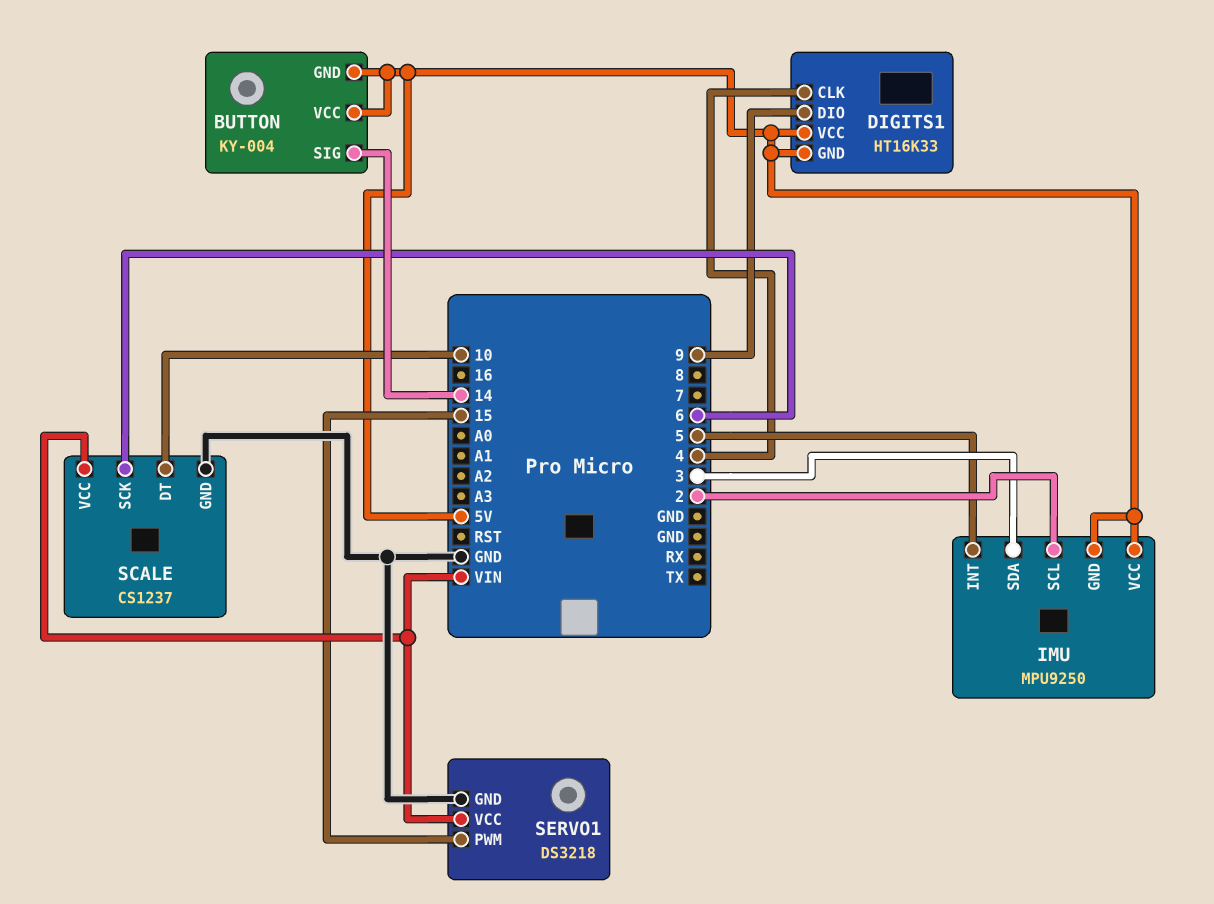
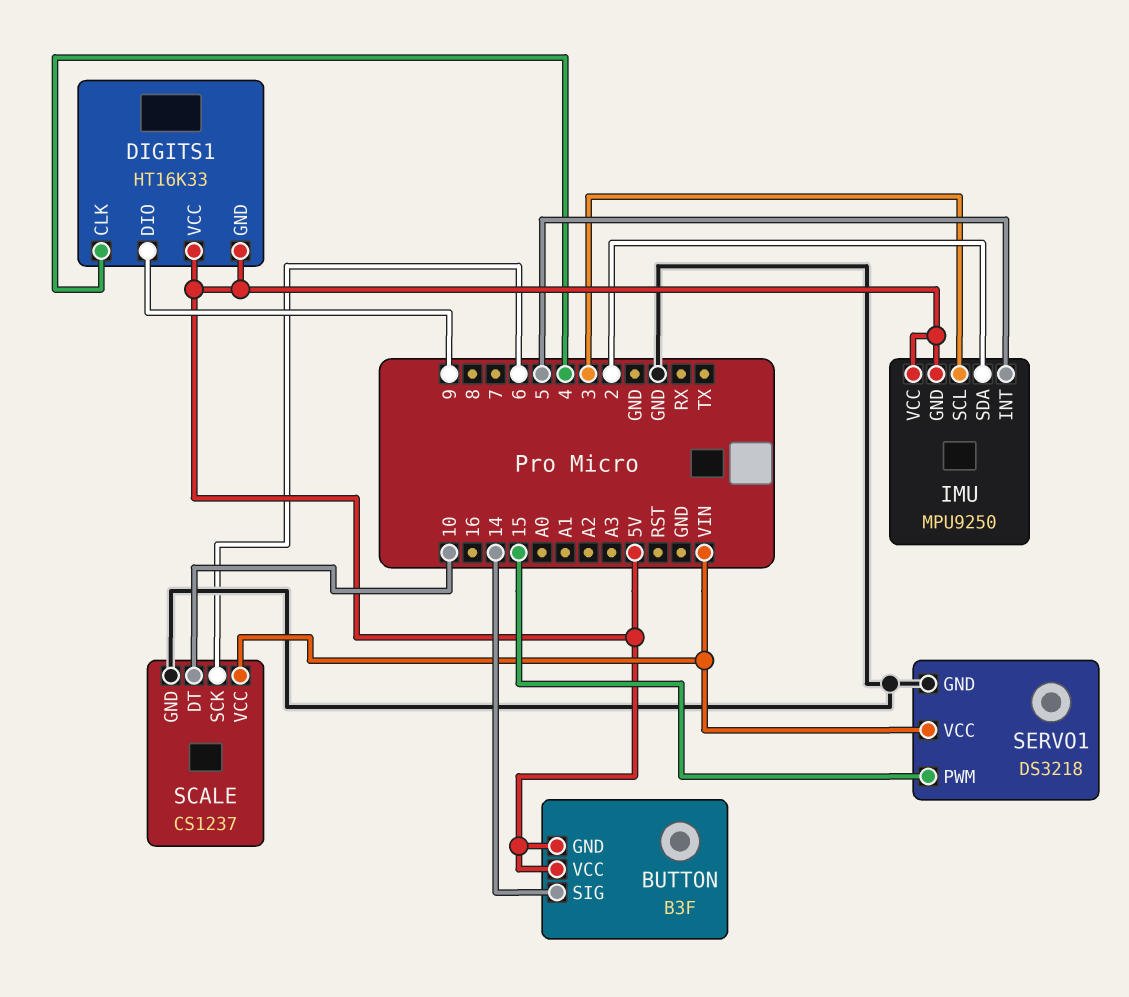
BUTTON: KY-004 -> B3F
IMU pin SCL: 2 -> 3
IMU pin SDA: 3 -> 2

